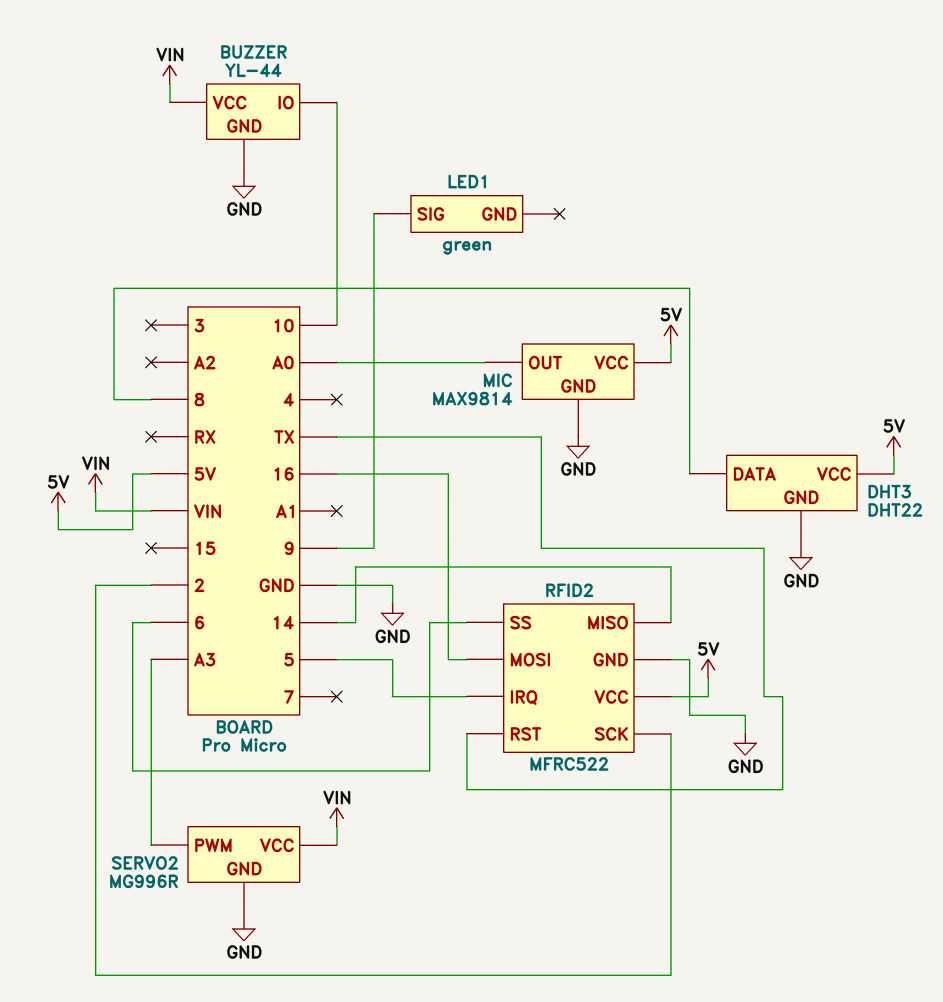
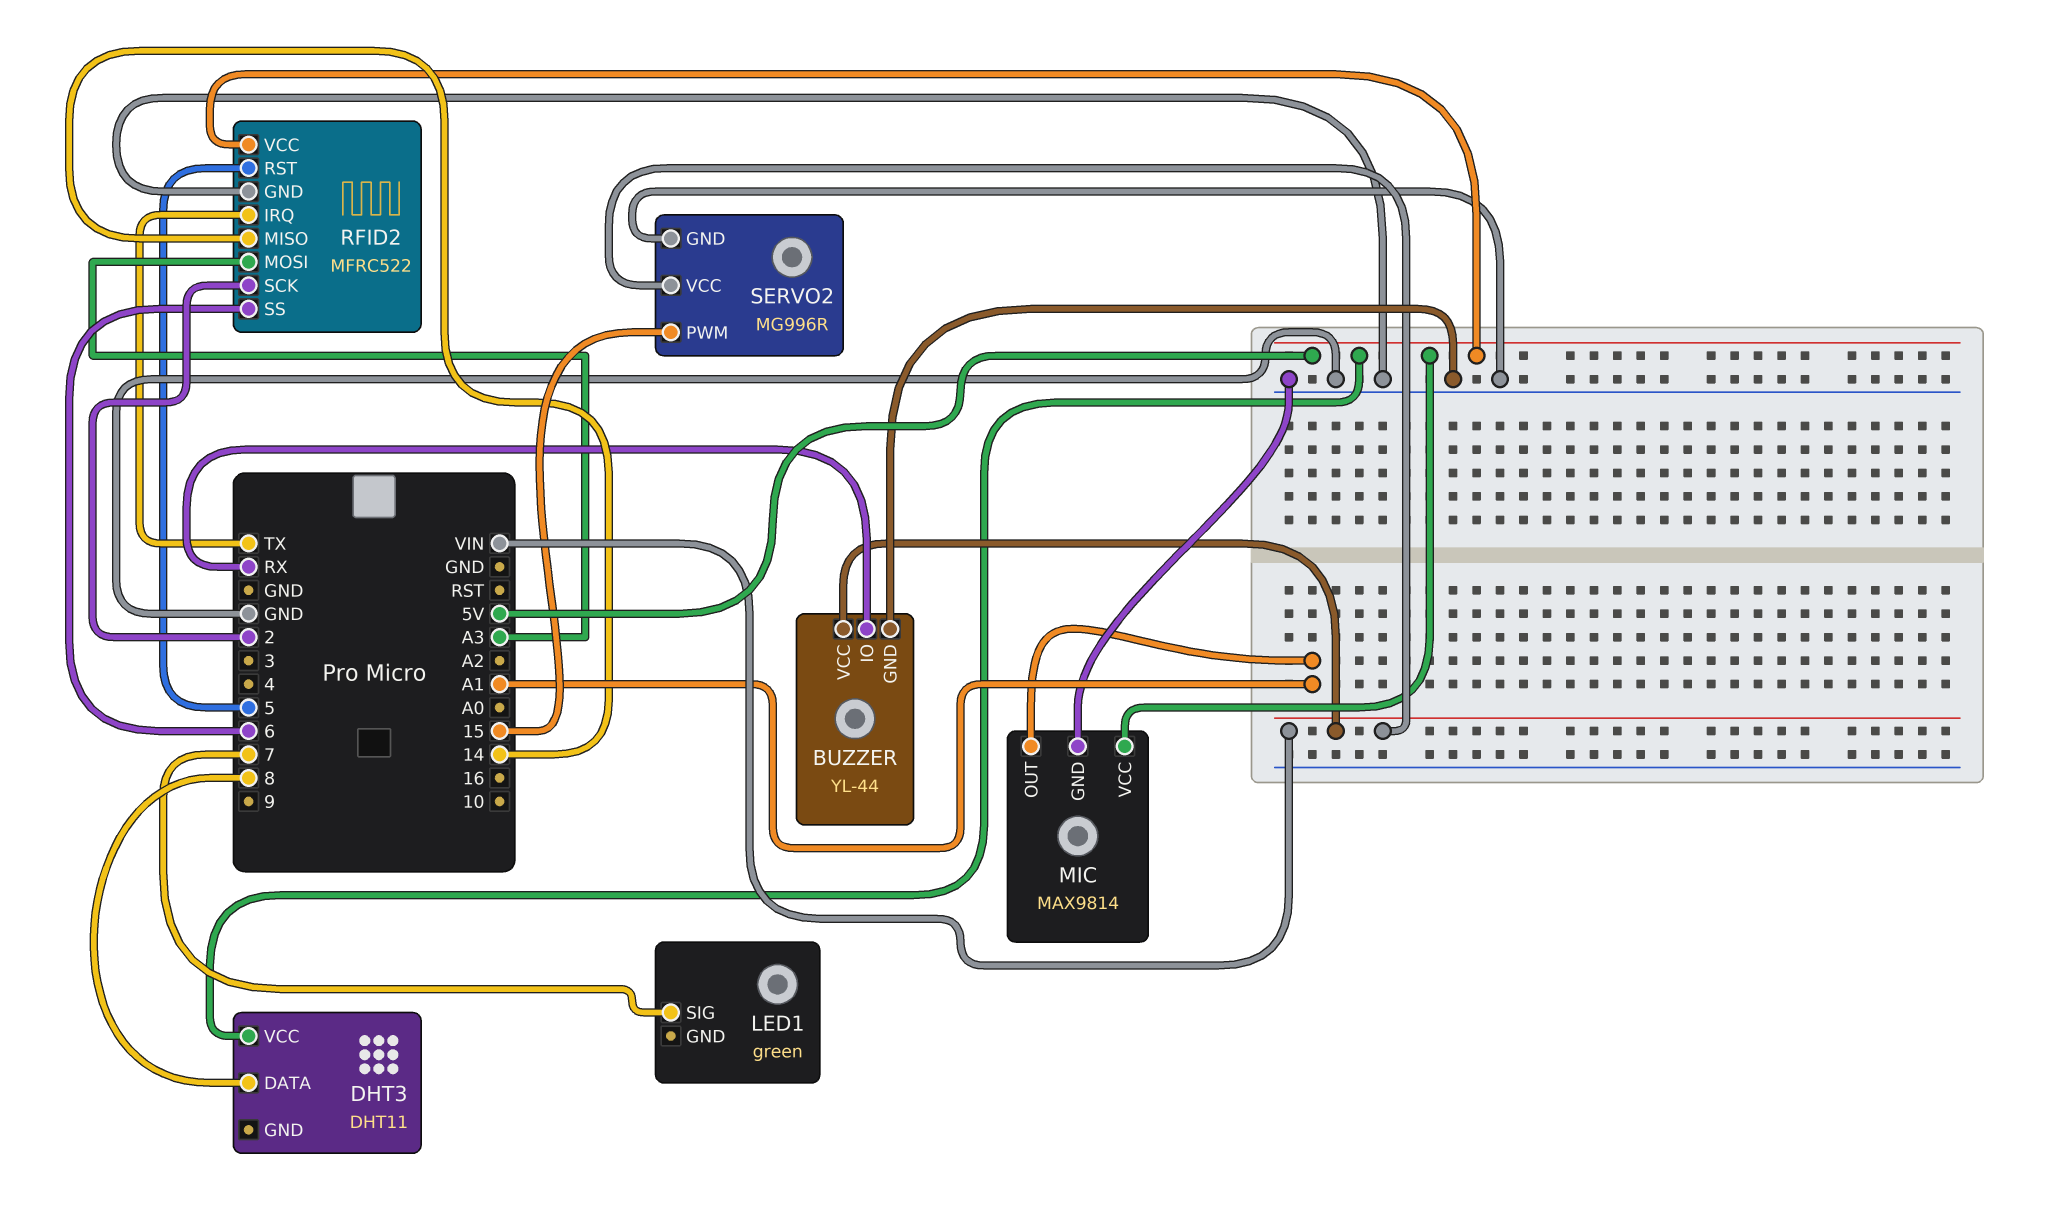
BUZZER pin IO: 10 -> RX
DHT3: DHT22 -> DHT11
DHT3 pin GND: GND -> none
LED1 pin SIG: 9 -> 7
MIC pin OUT: A0 -> A1
RFID2 pin IRQ: 5 -> TX
RFID2 pin MOSI: 16 -> A3
RFID2 pin RST: TX -> 5
SERVO2 pin PWM: A3 -> 15

